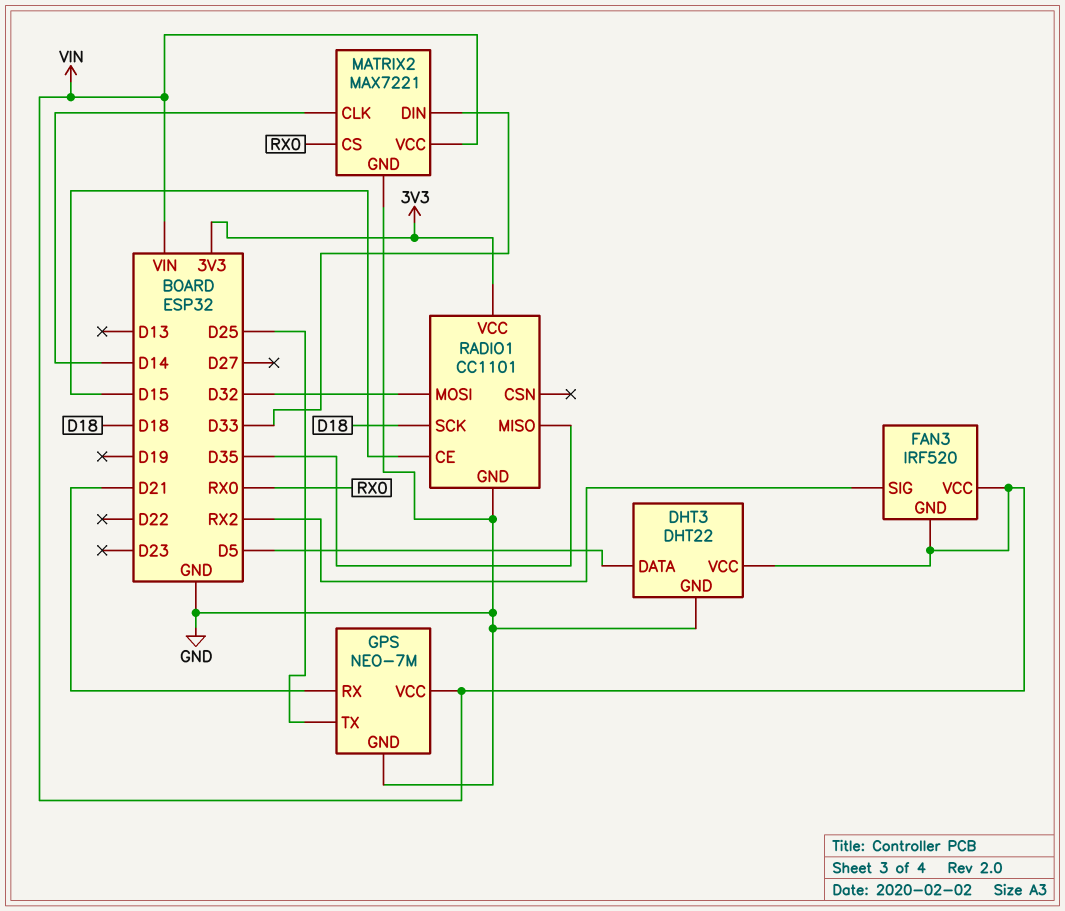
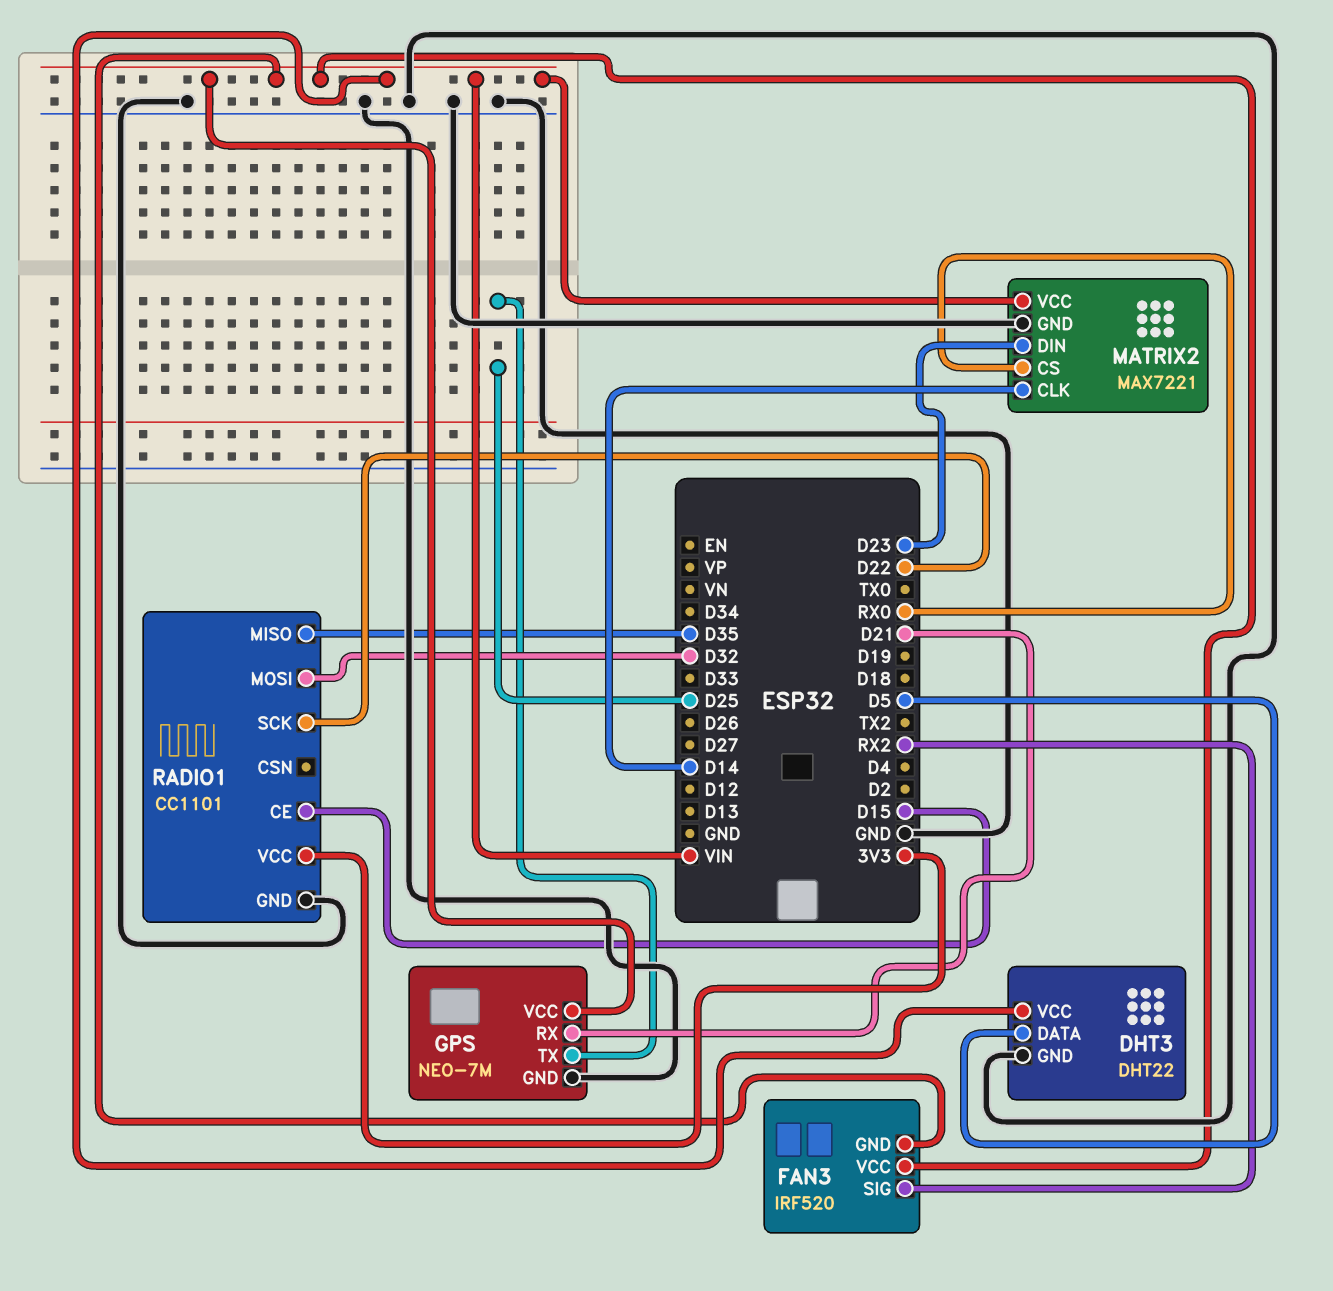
MATRIX2 pin DIN: D33 -> D23
RADIO1 pin SCK: D18 -> D22

